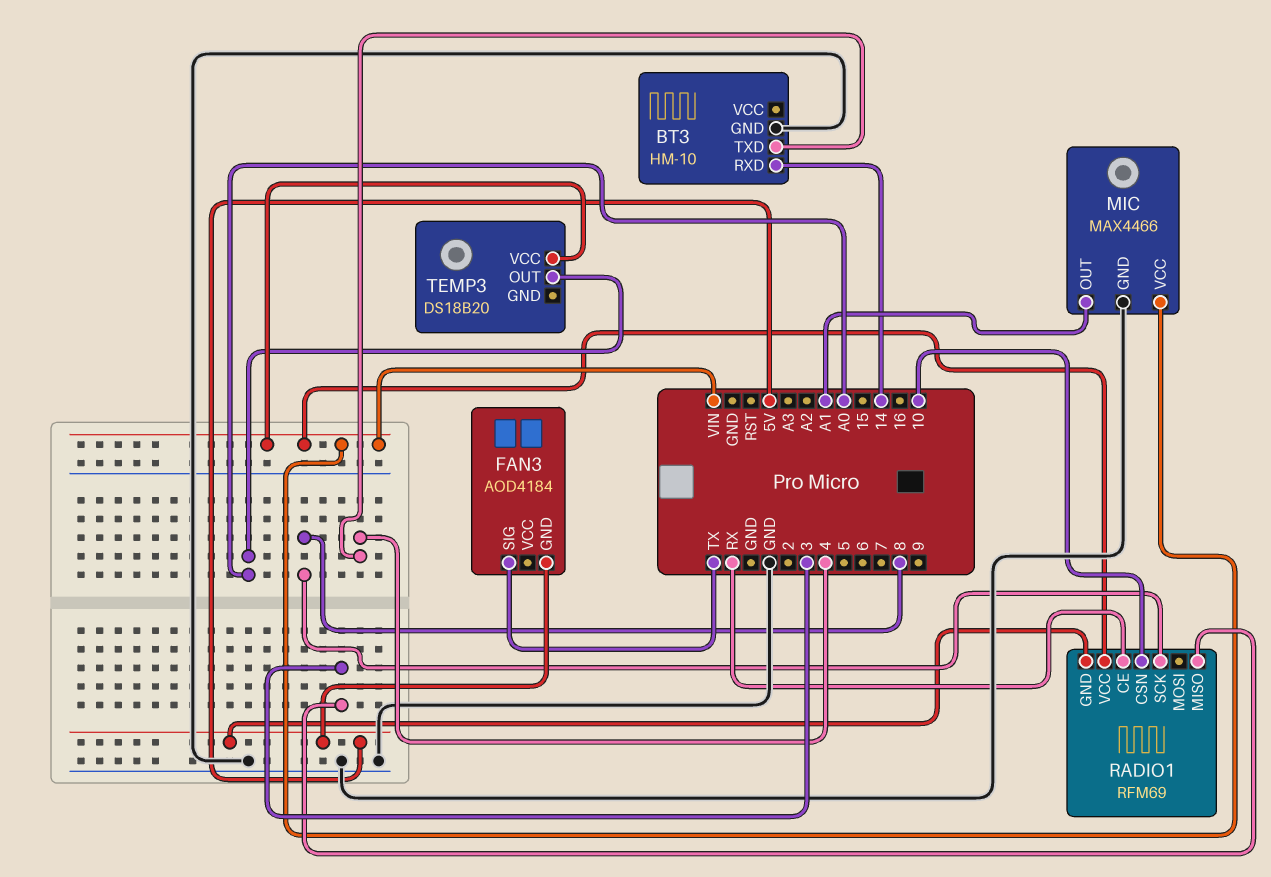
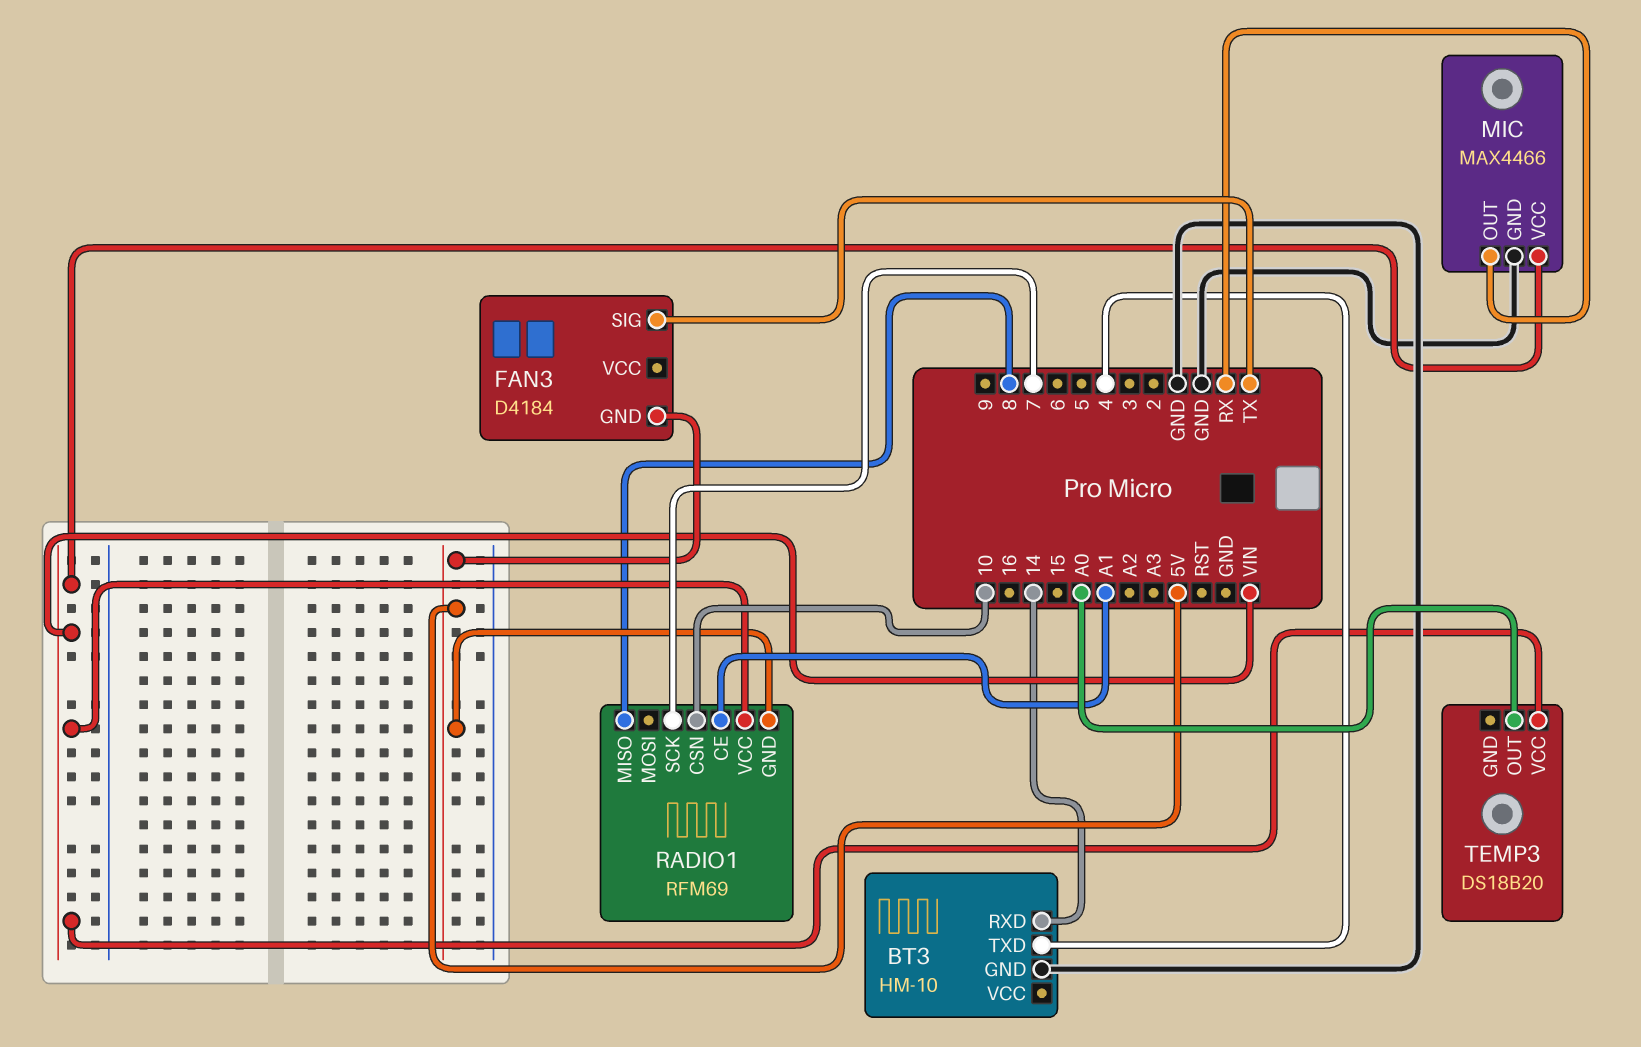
FAN3: AOD4184 -> D4184
MIC pin OUT: A1 -> RX
RADIO1 pin CE: RX -> A1
RADIO1 pin MISO: 3 -> 8
RADIO1 pin SCK: 8 -> 7

